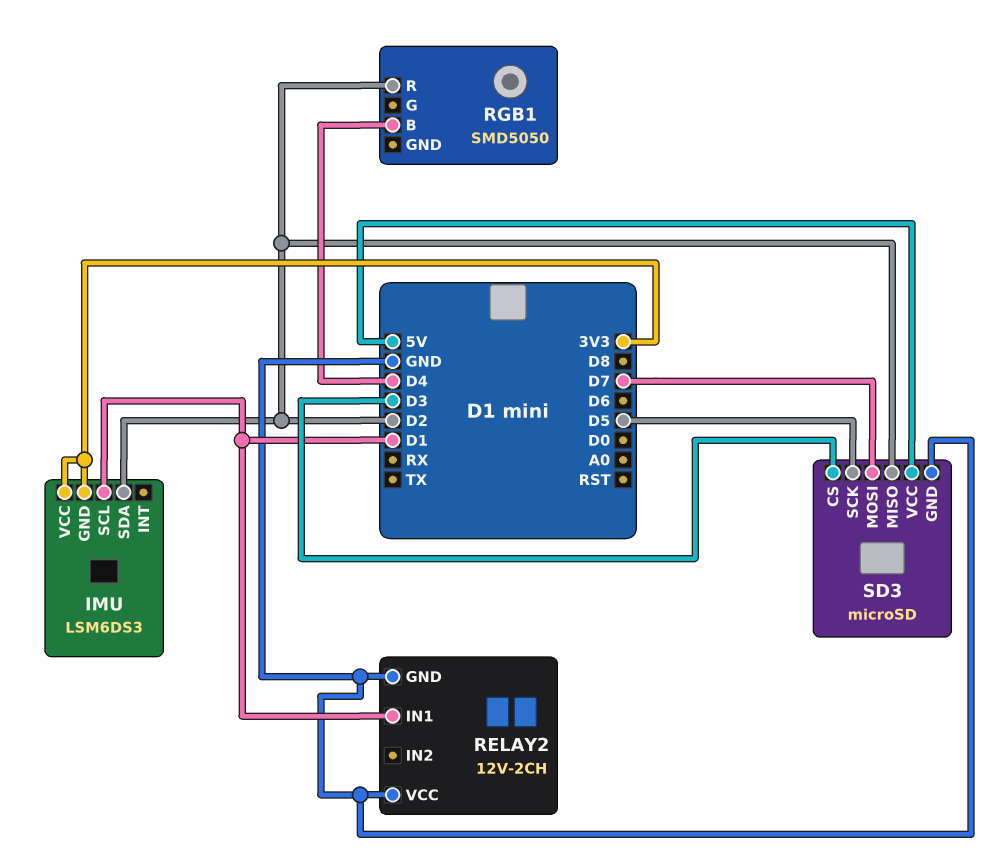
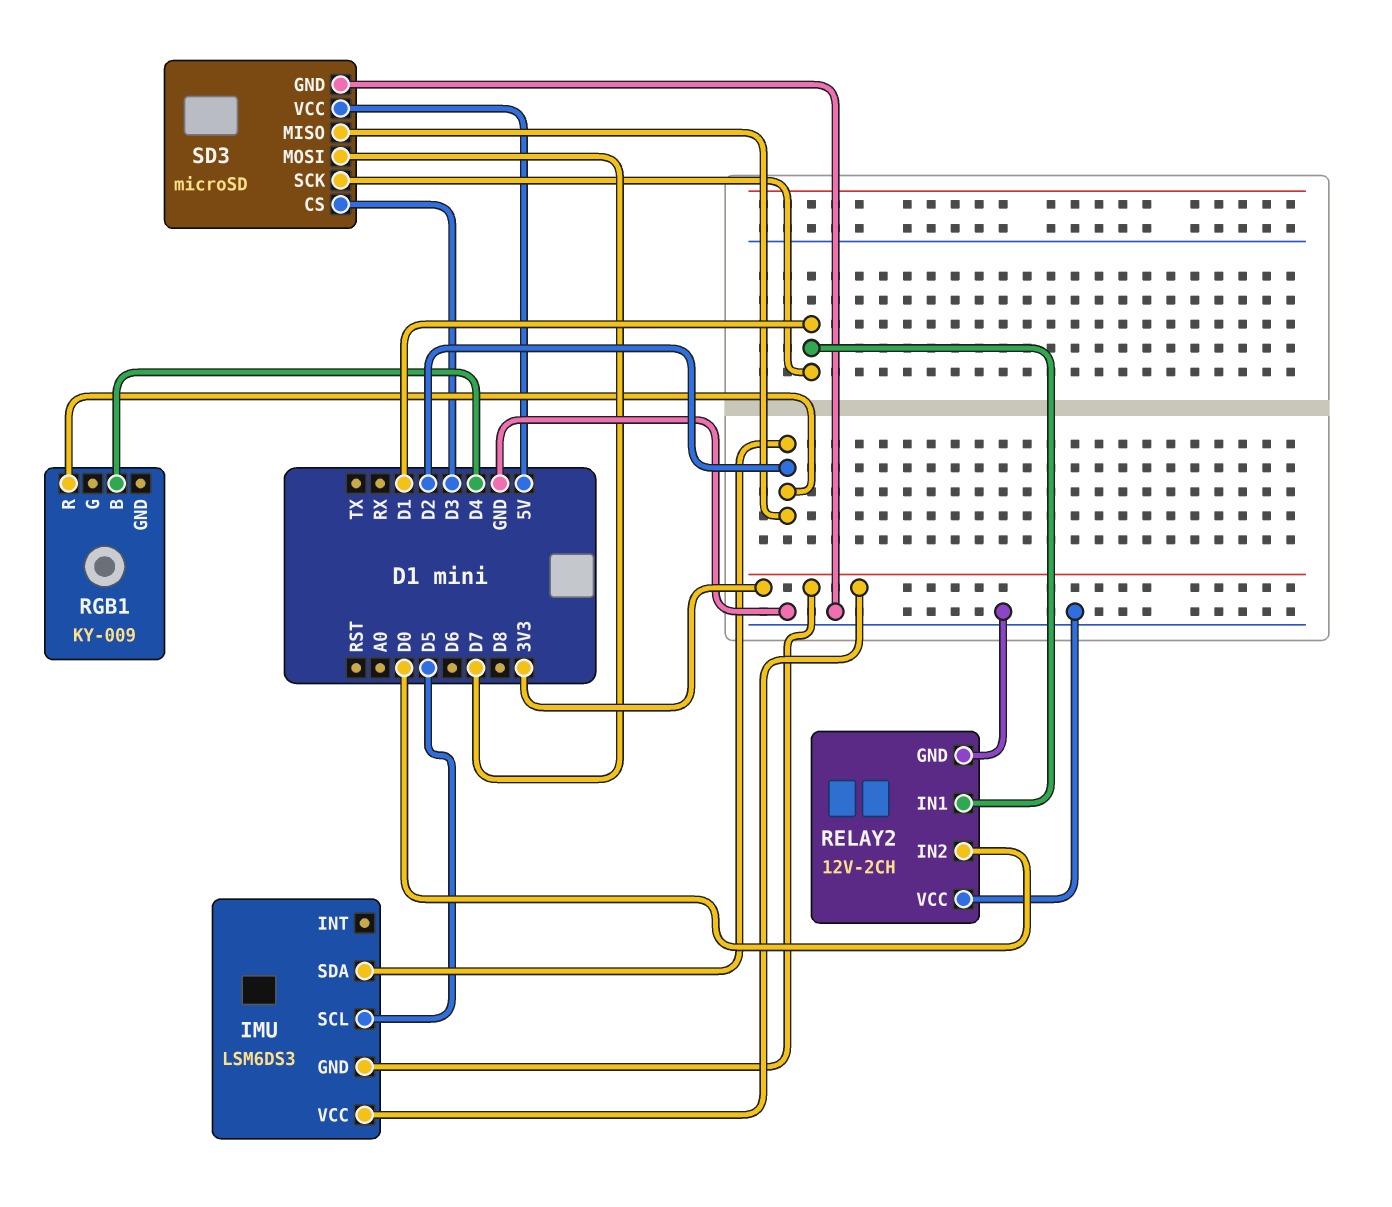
IMU pin SCL: D1 -> D5
RELAY2 pin IN2: none -> D0
RGB1: SMD5050 -> KY-009
SD3 pin SCK: D5 -> D1

